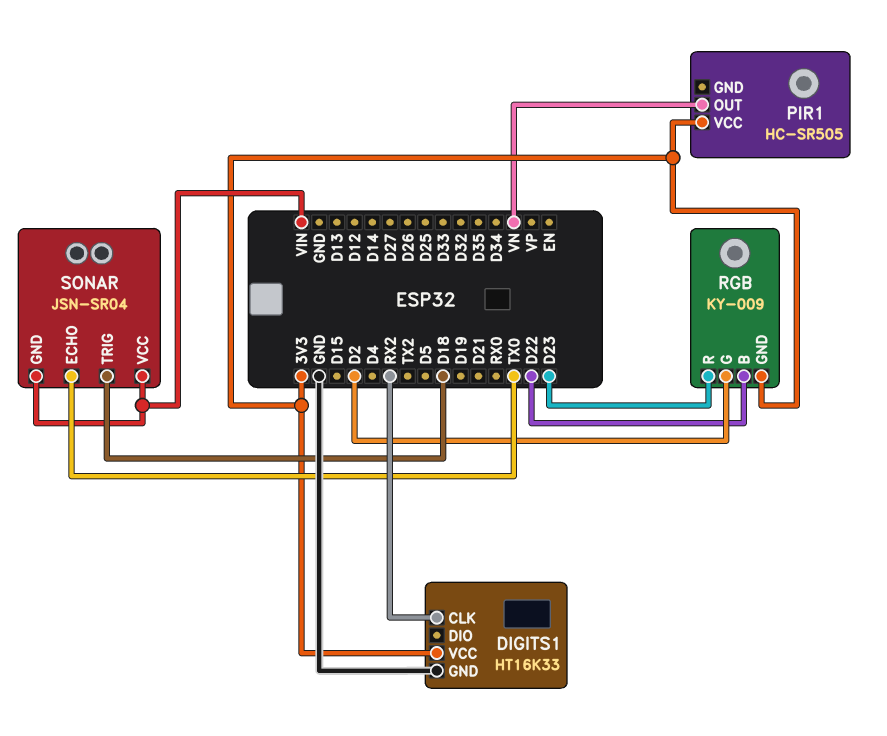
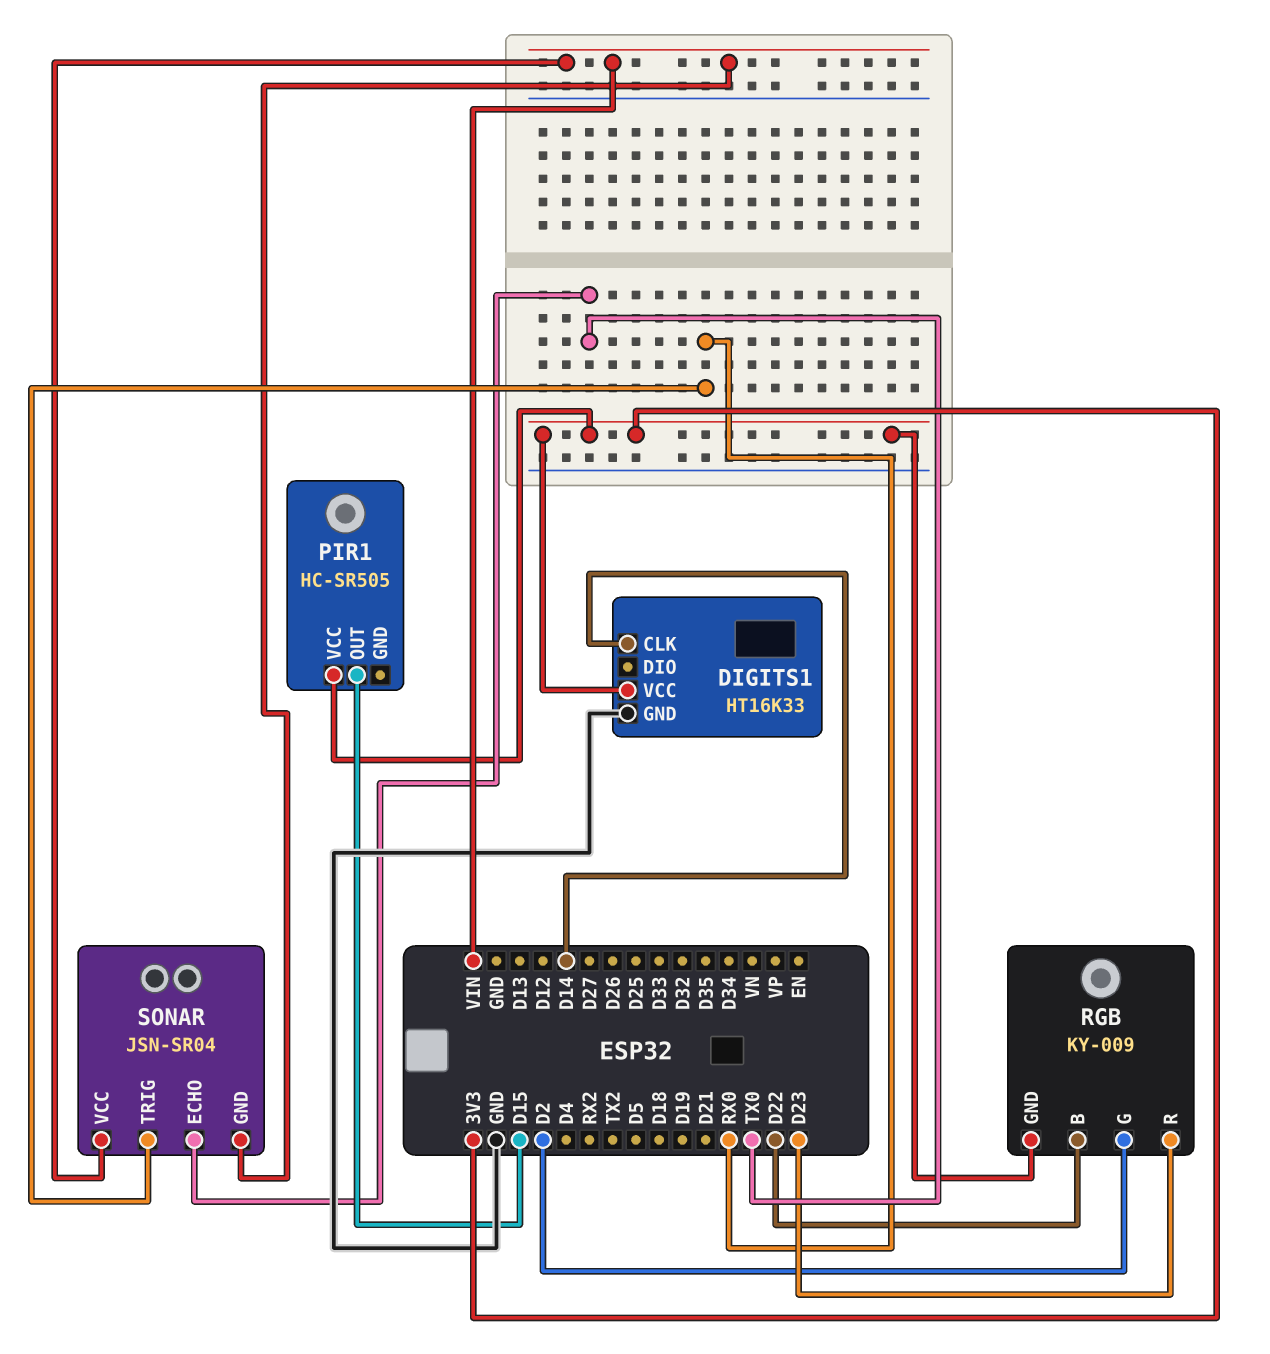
DIGITS1 pin CLK: RX2 -> D14
PIR1 pin OUT: VN -> D15
SONAR pin TRIG: D18 -> RX0

